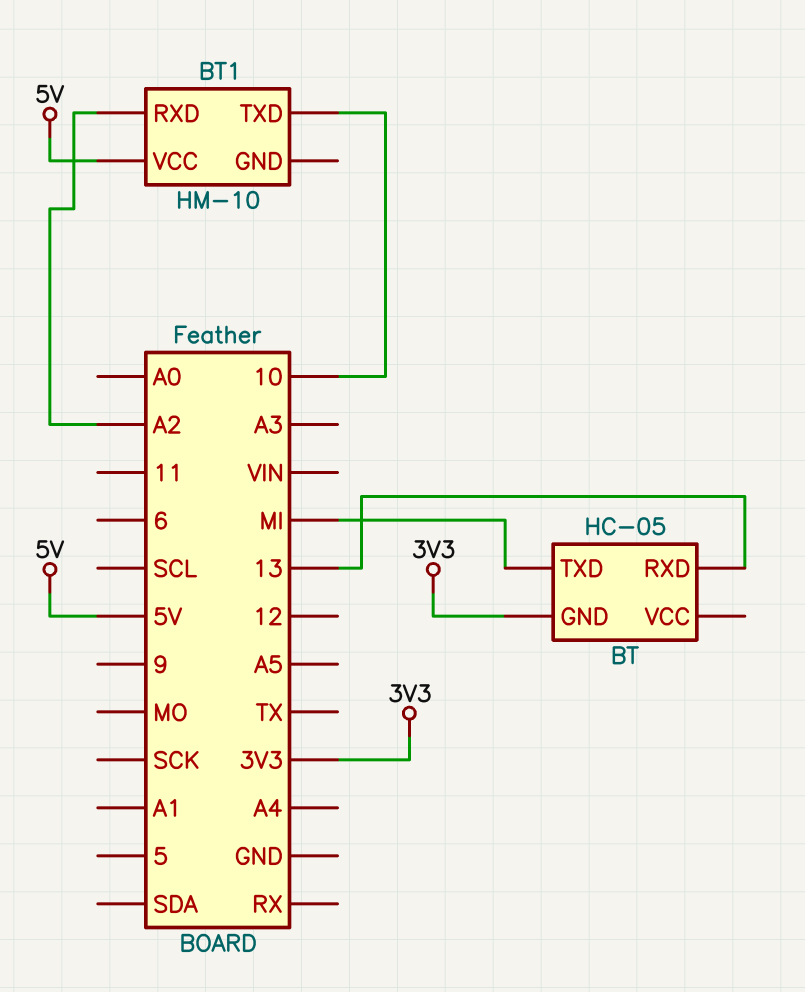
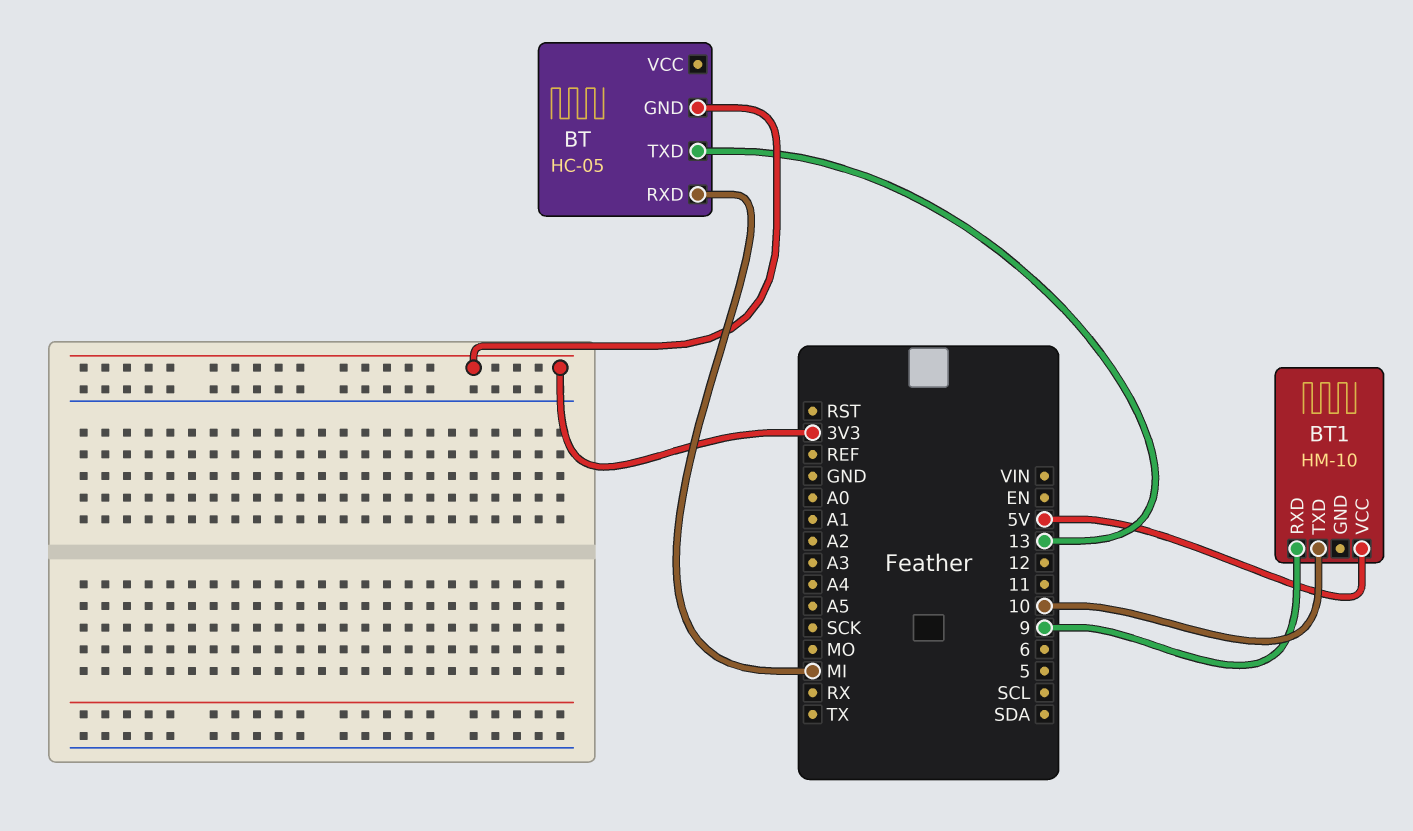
BT pin RXD: 13 -> MI
BT pin TXD: MI -> 13
BT1 pin RXD: A2 -> 9

